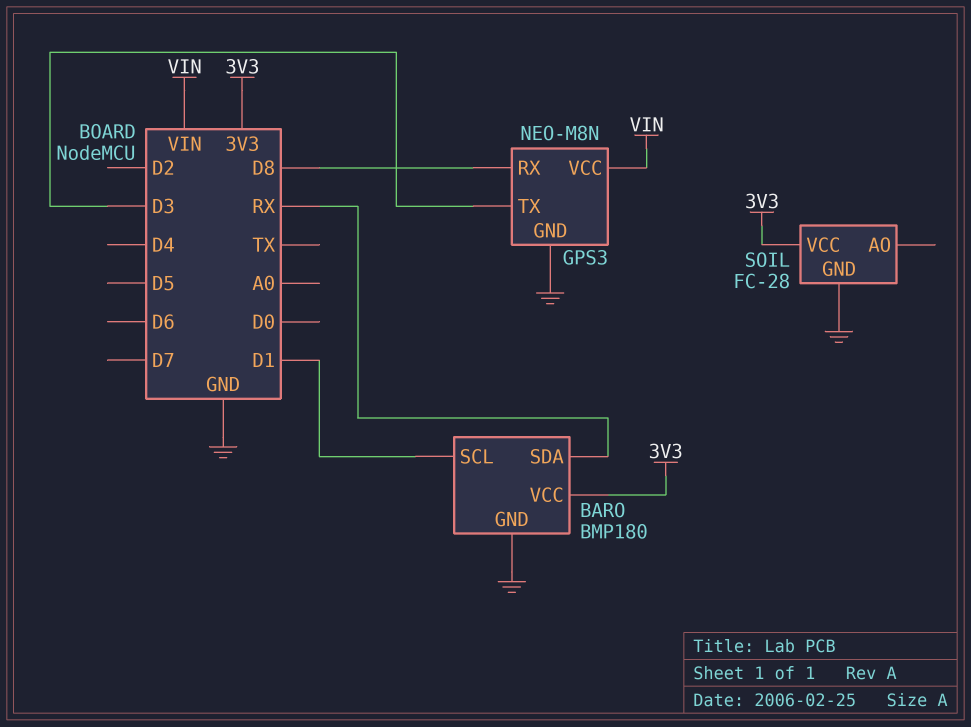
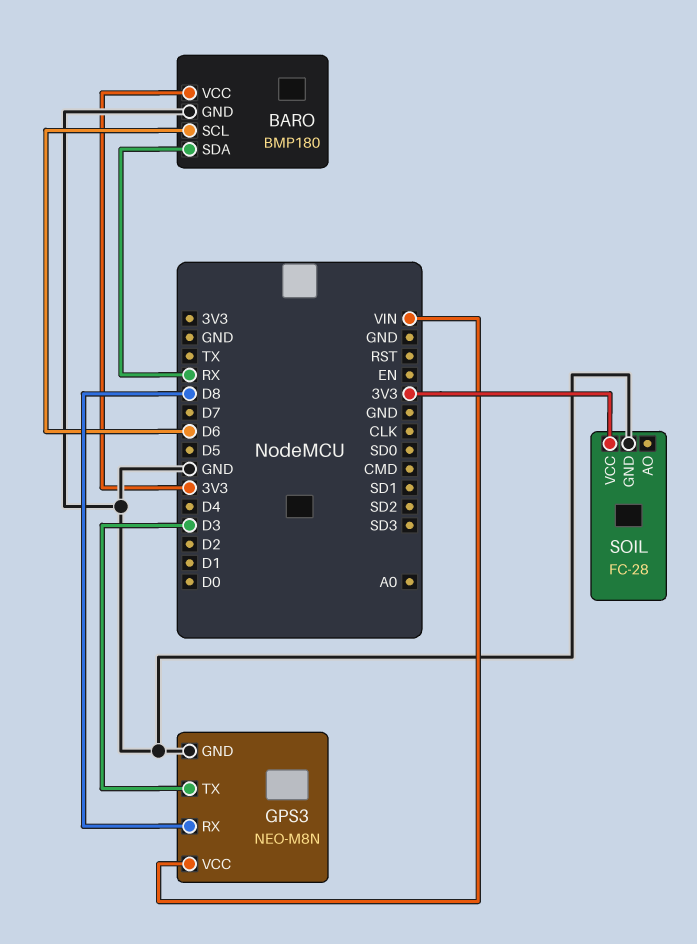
BARO pin SCL: D1 -> D6

